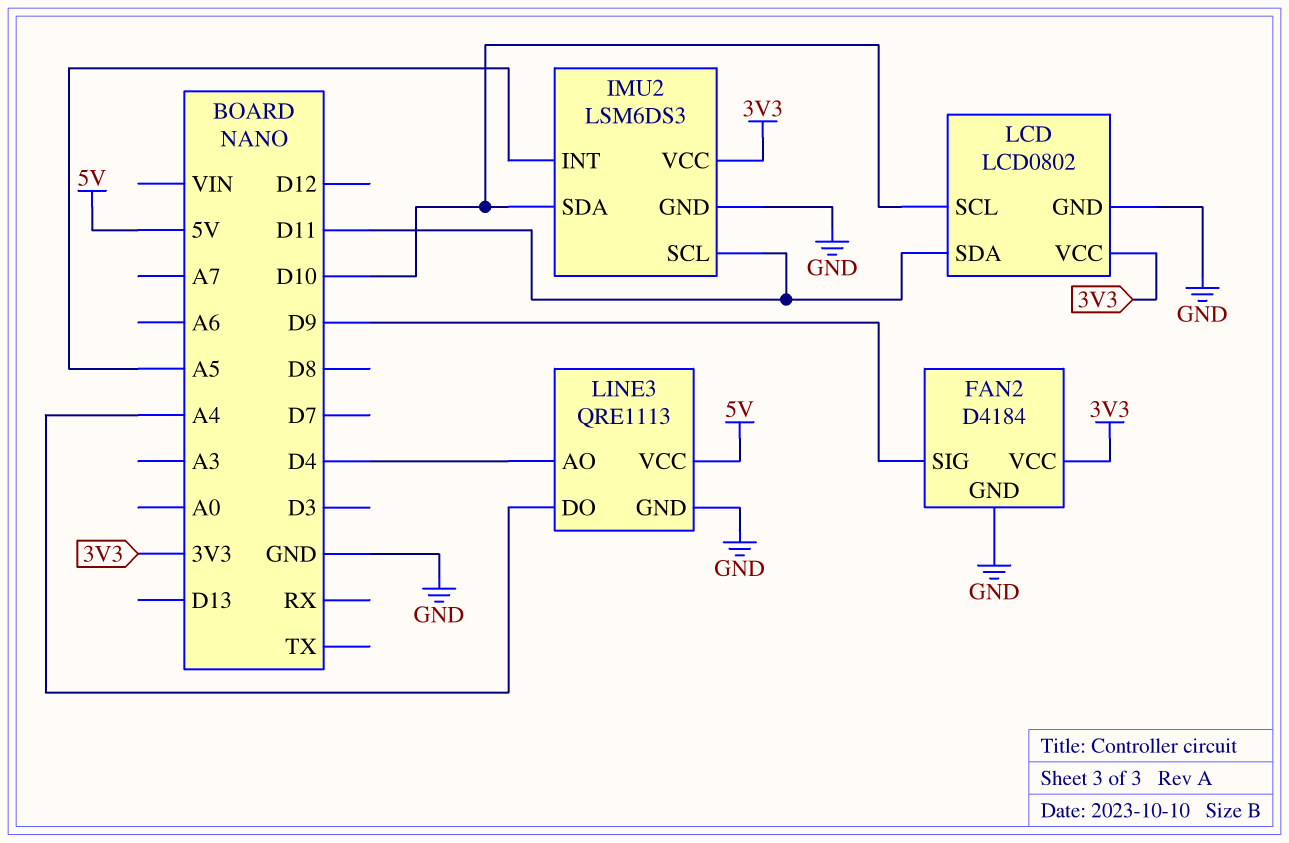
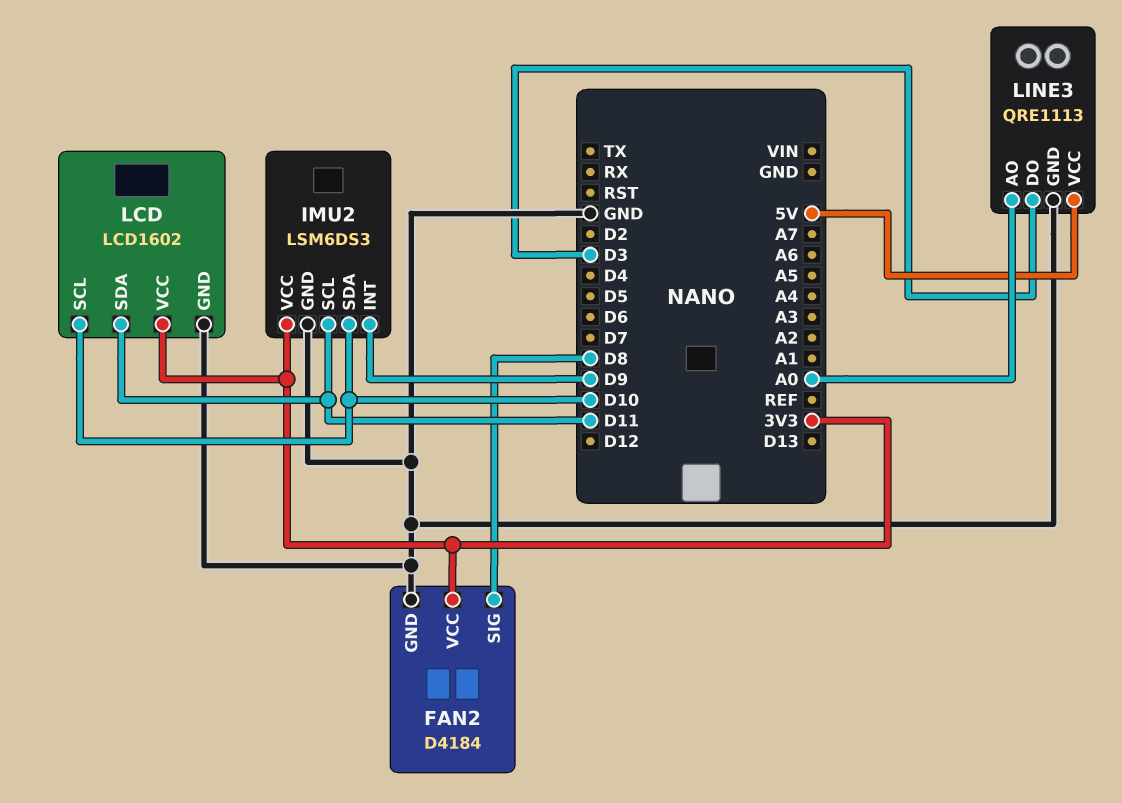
FAN2 pin SIG: D9 -> D8
IMU2 pin INT: A5 -> D9
LCD: LCD0802 -> LCD1602
LINE3 pin AO: D4 -> A0
LINE3 pin DO: A4 -> D3

